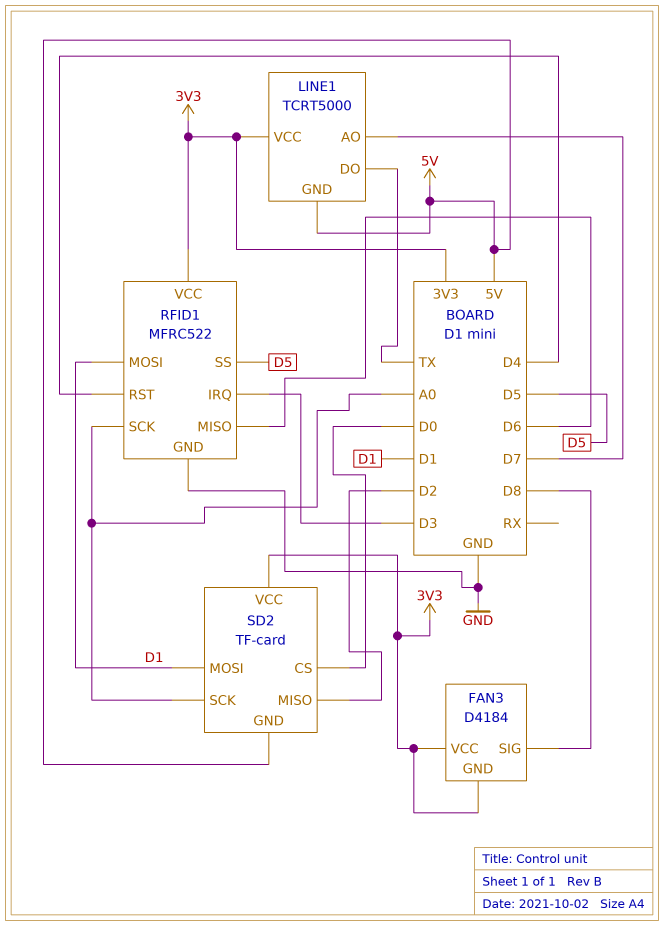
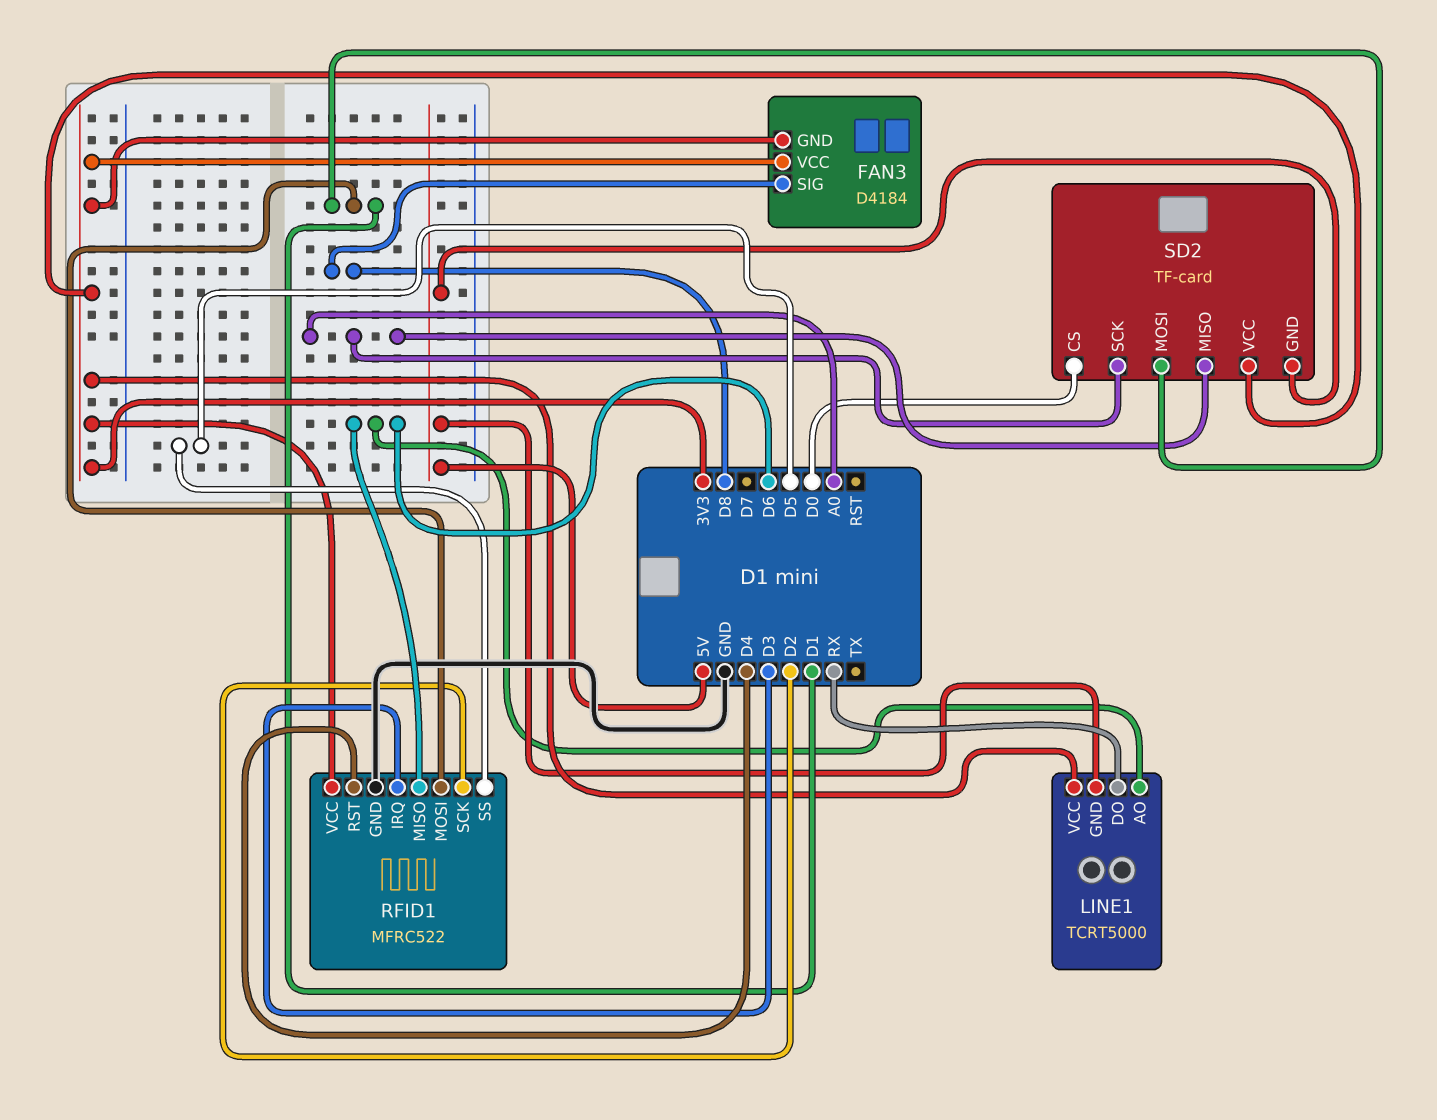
LINE1 pin AO: D7 -> D6
LINE1 pin DO: TX -> RX
RFID1 pin SCK: A0 -> D2
SD2 pin MISO: D2 -> A0

